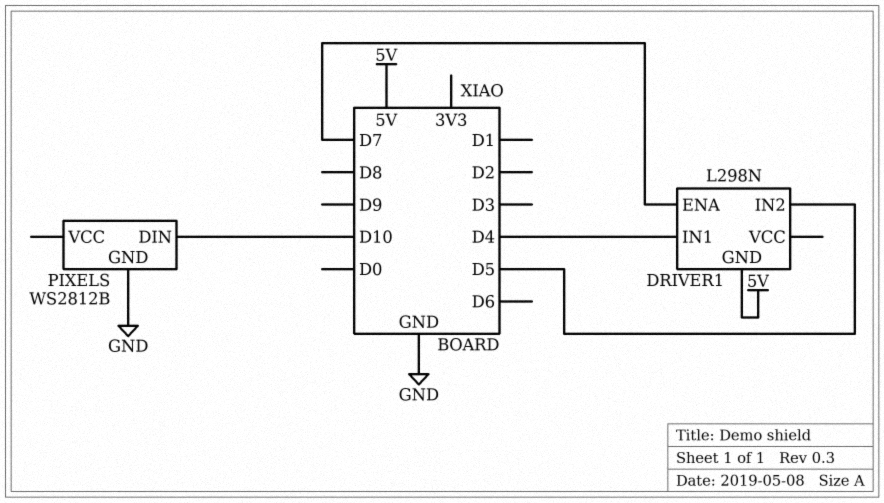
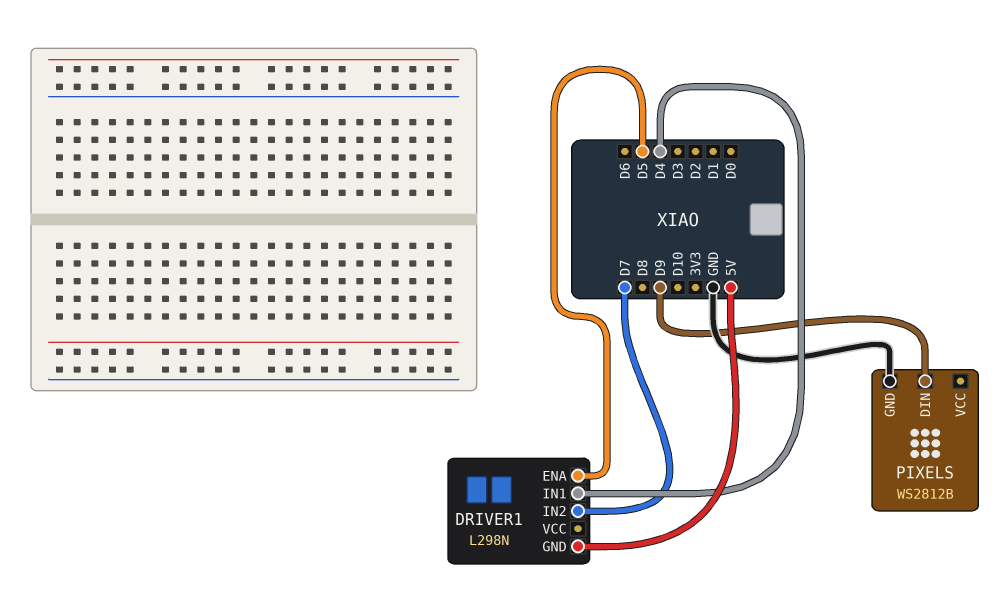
DRIVER1 pin ENA: D7 -> D5
DRIVER1 pin IN2: D5 -> D7
PIXELS pin DIN: D10 -> D9

